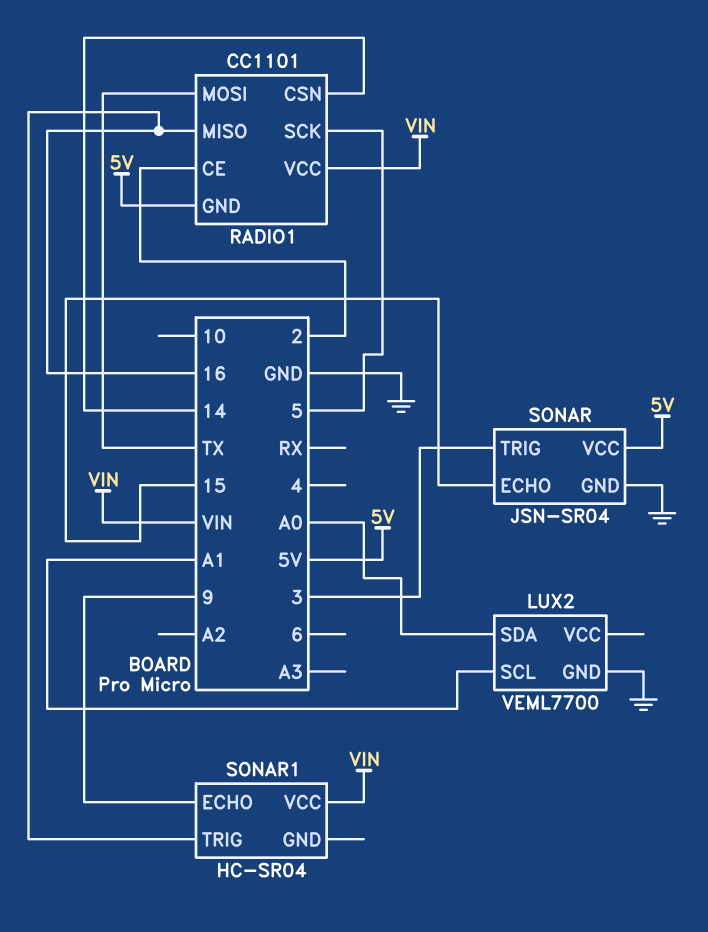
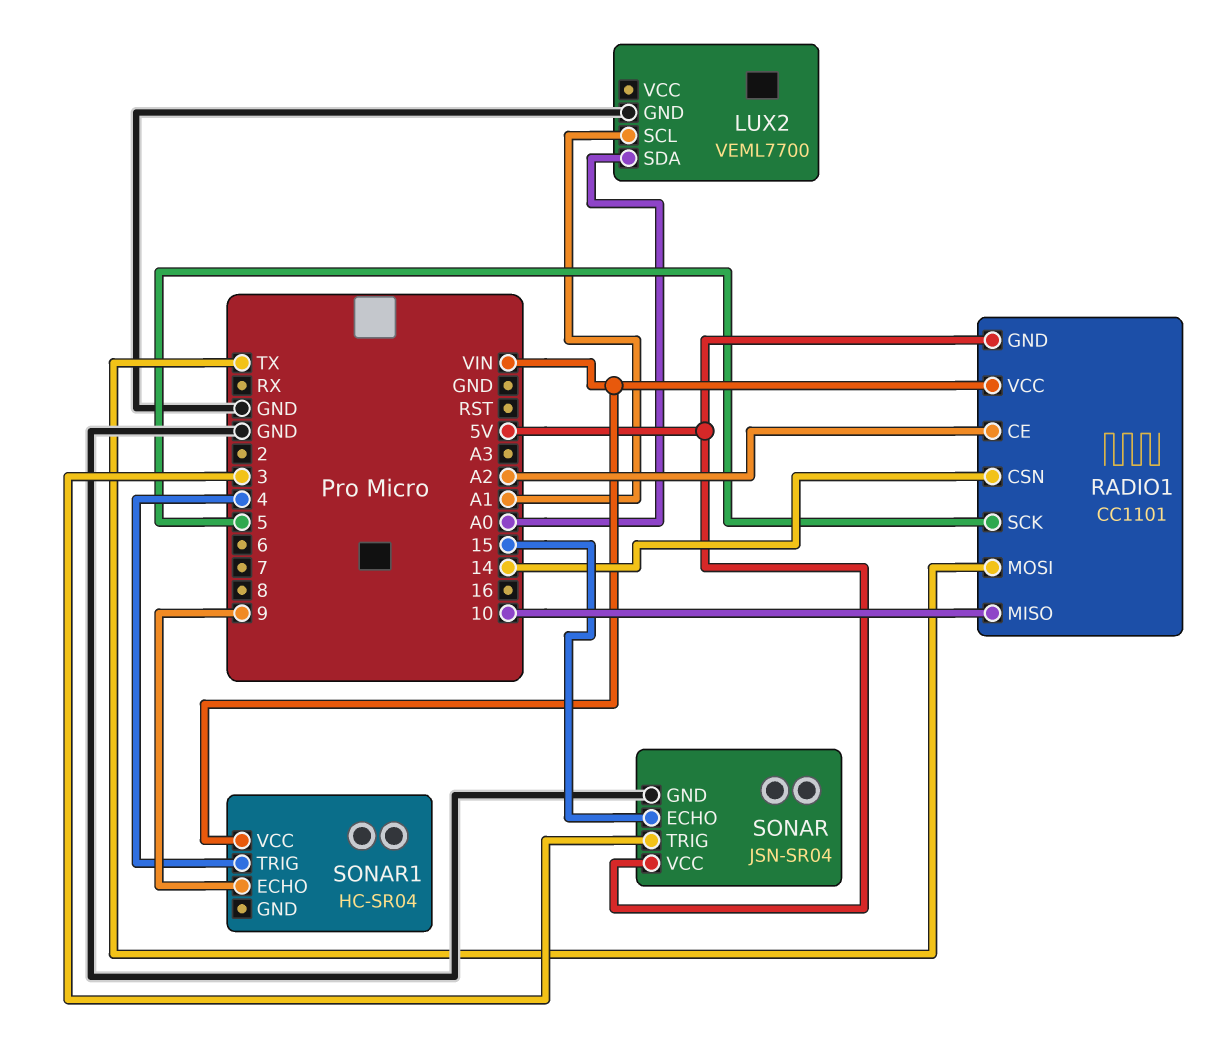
RADIO1 pin CE: 2 -> A2
RADIO1 pin MISO: 16 -> 10
SONAR1 pin TRIG: 16 -> 4

